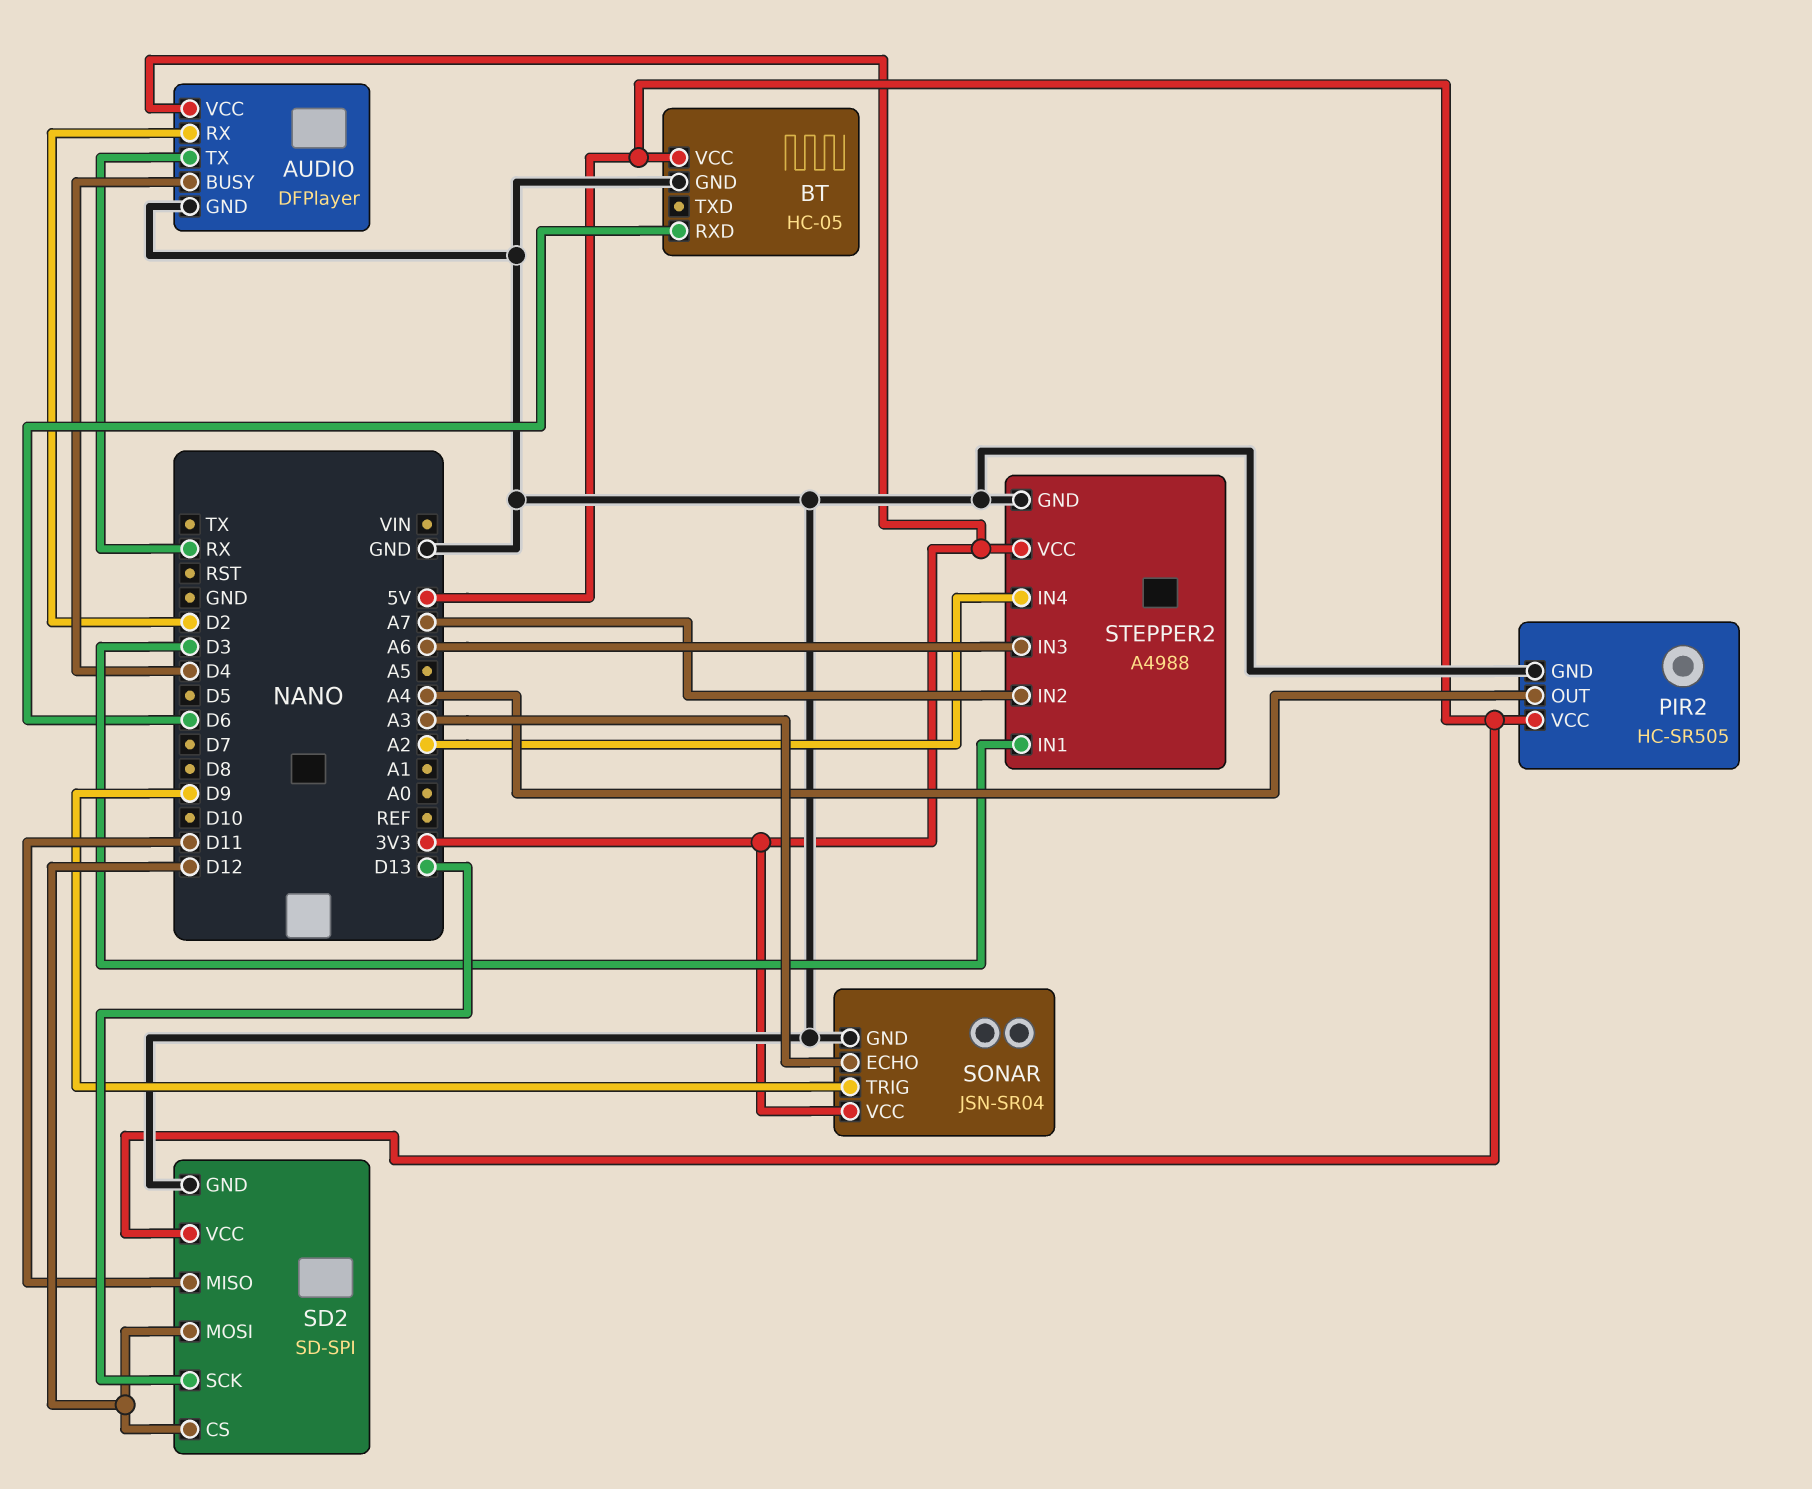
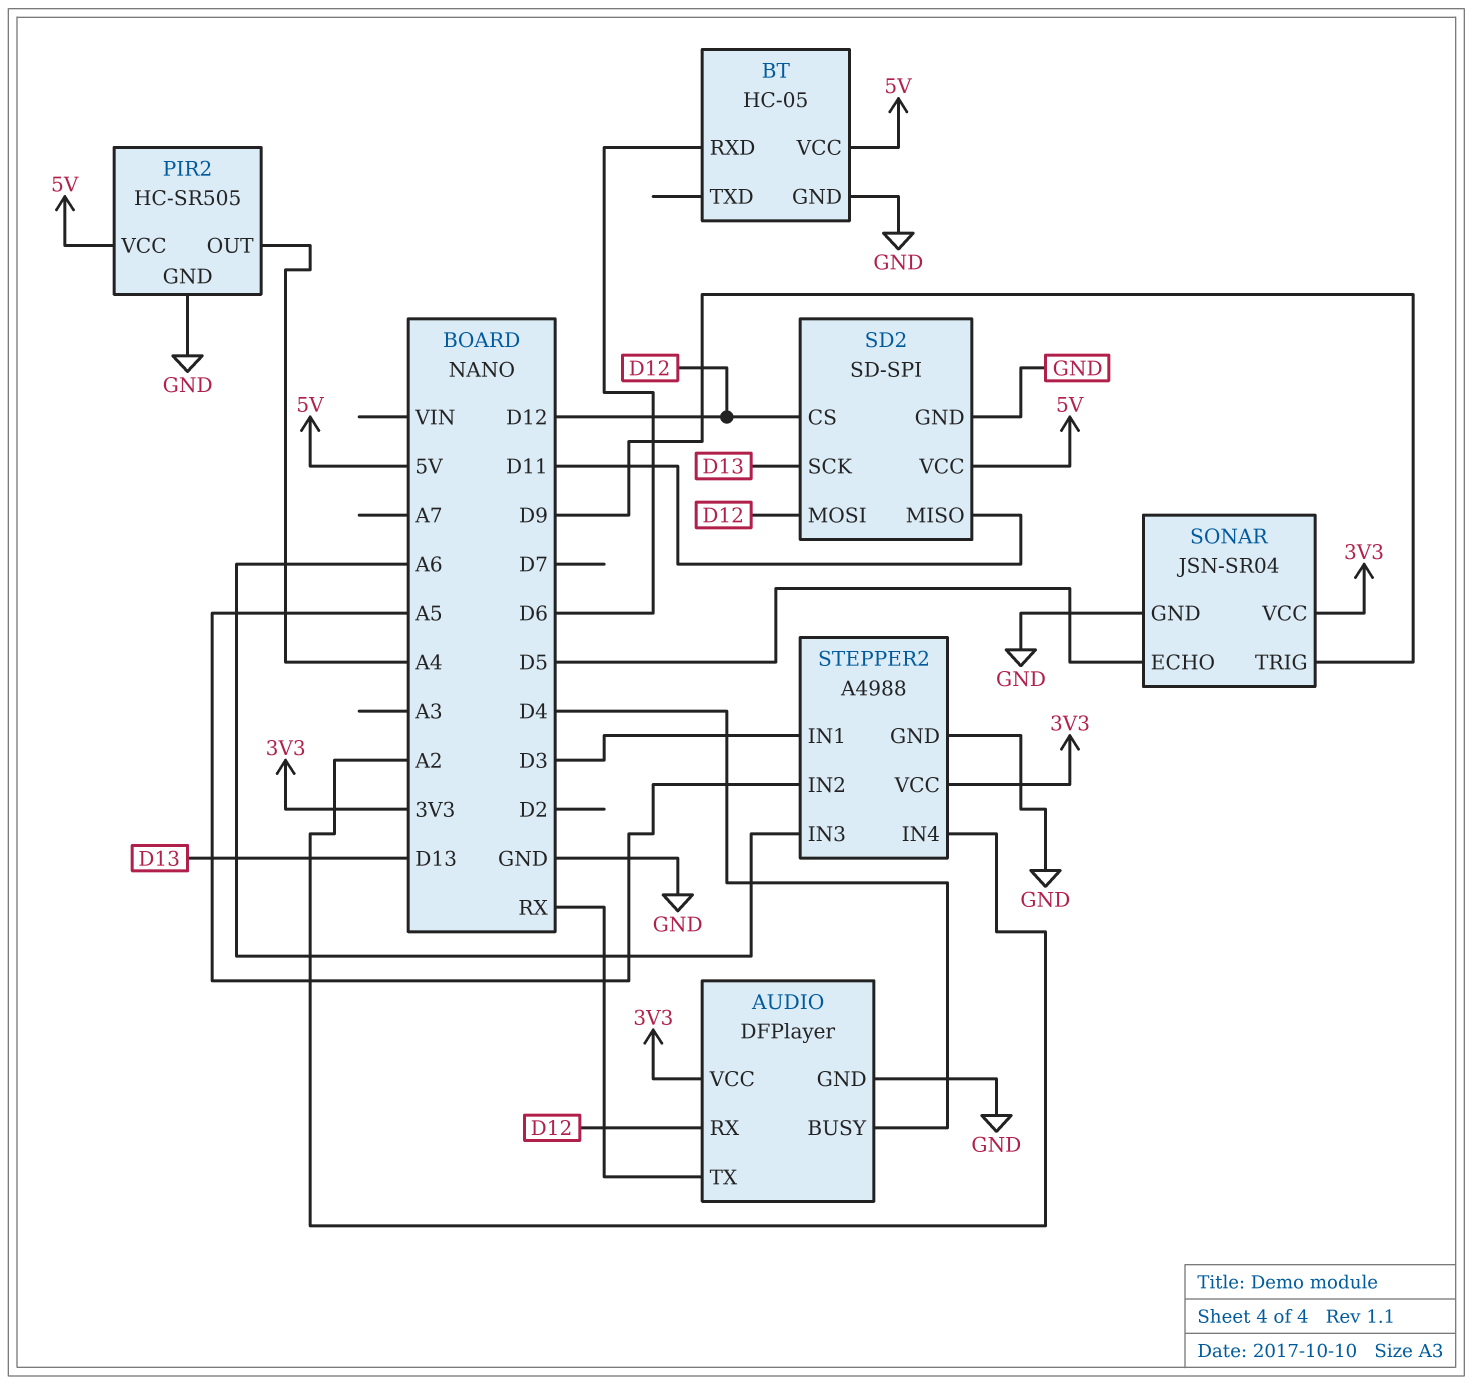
AUDIO pin RX: D2 -> D12
SONAR pin ECHO: A3 -> D5
STEPPER2 pin IN2: A7 -> A5

